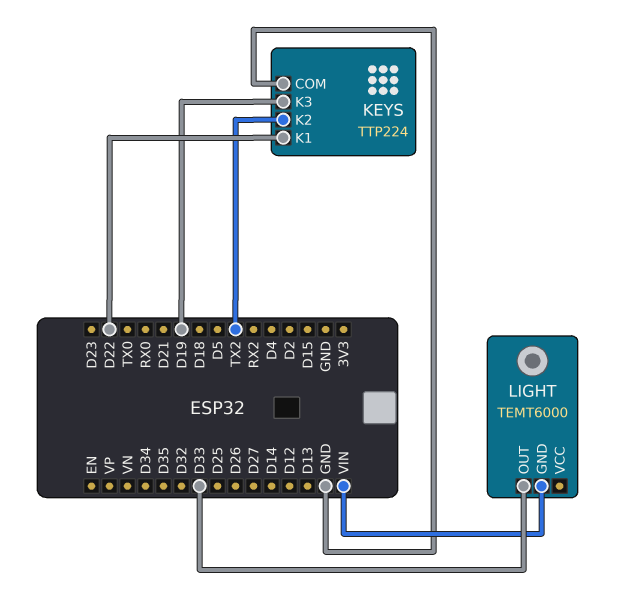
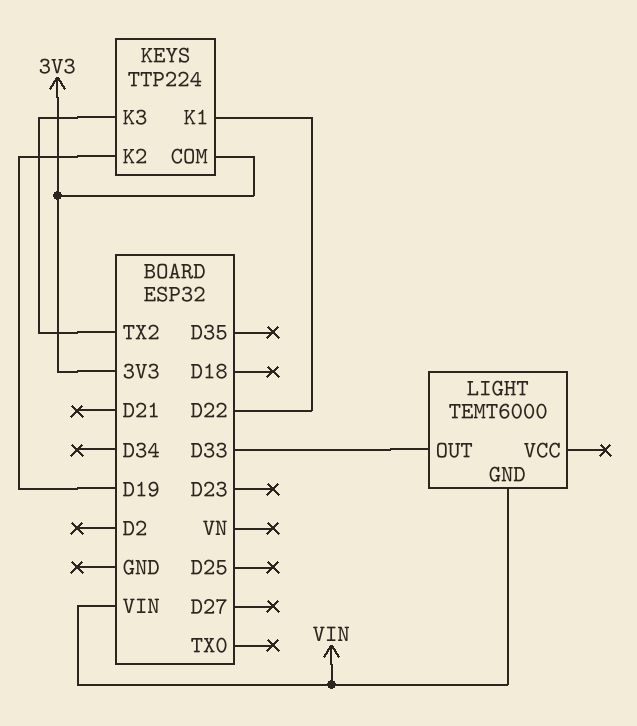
KEYS pin COM: GND -> 3V3
KEYS pin K2: TX2 -> D19
KEYS pin K3: D19 -> TX2

